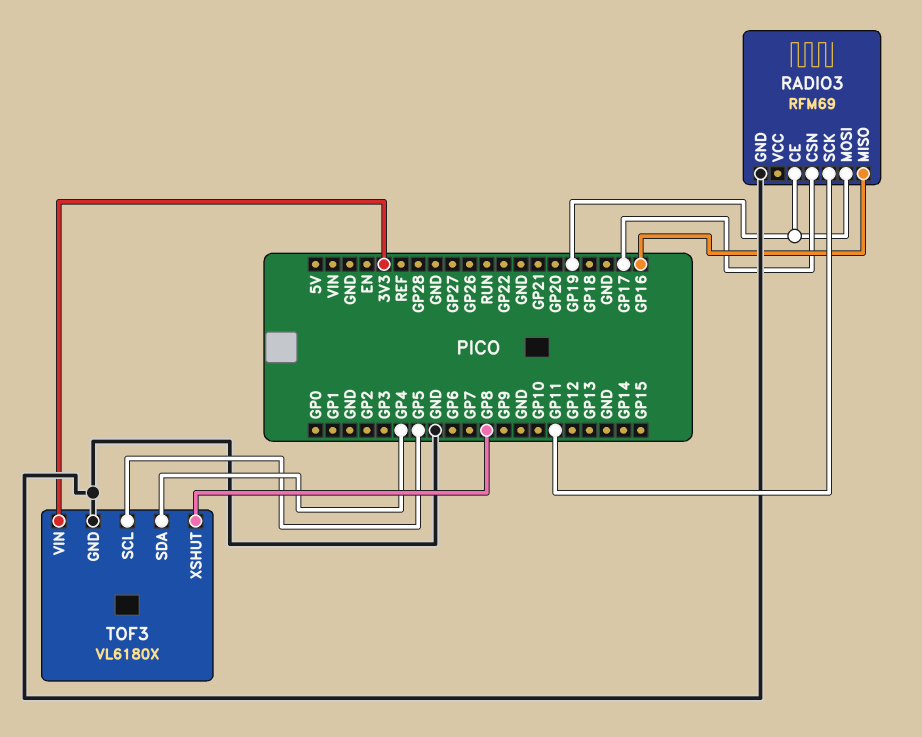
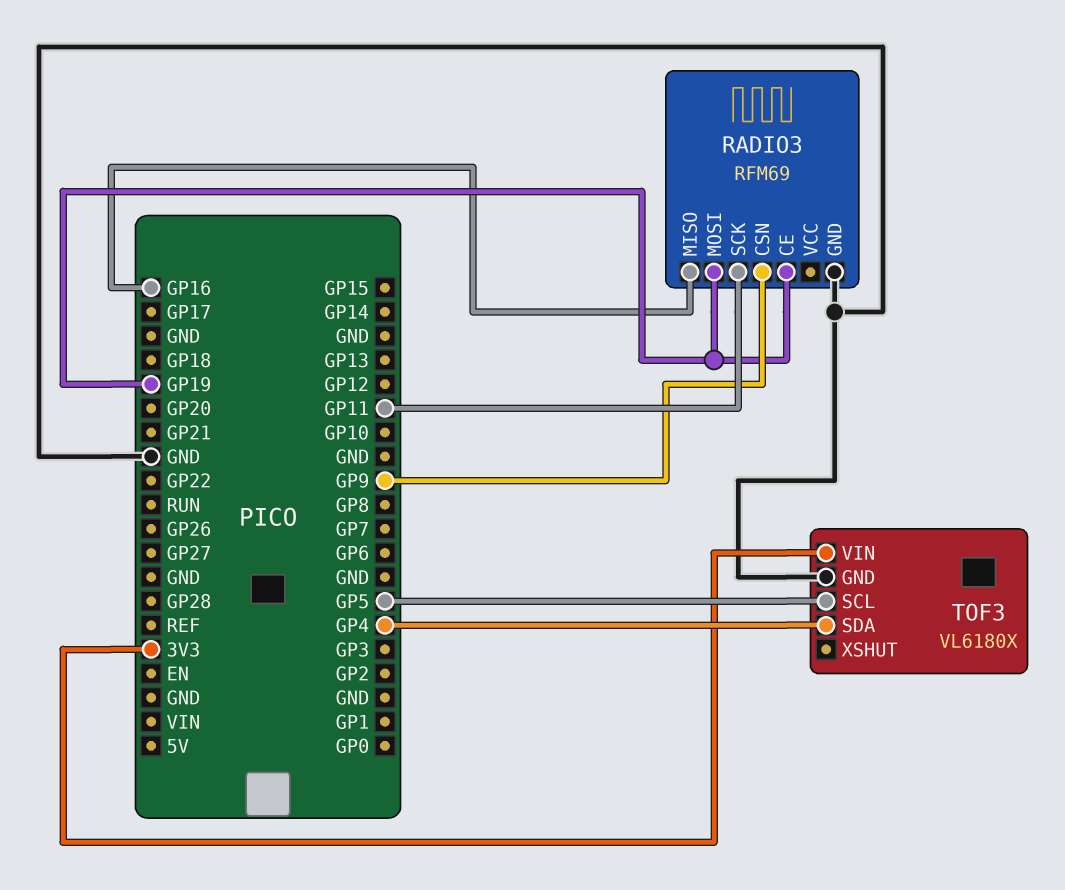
RADIO3 pin CSN: GP17 -> GP9
TOF3 pin XSHUT: GP8 -> none

